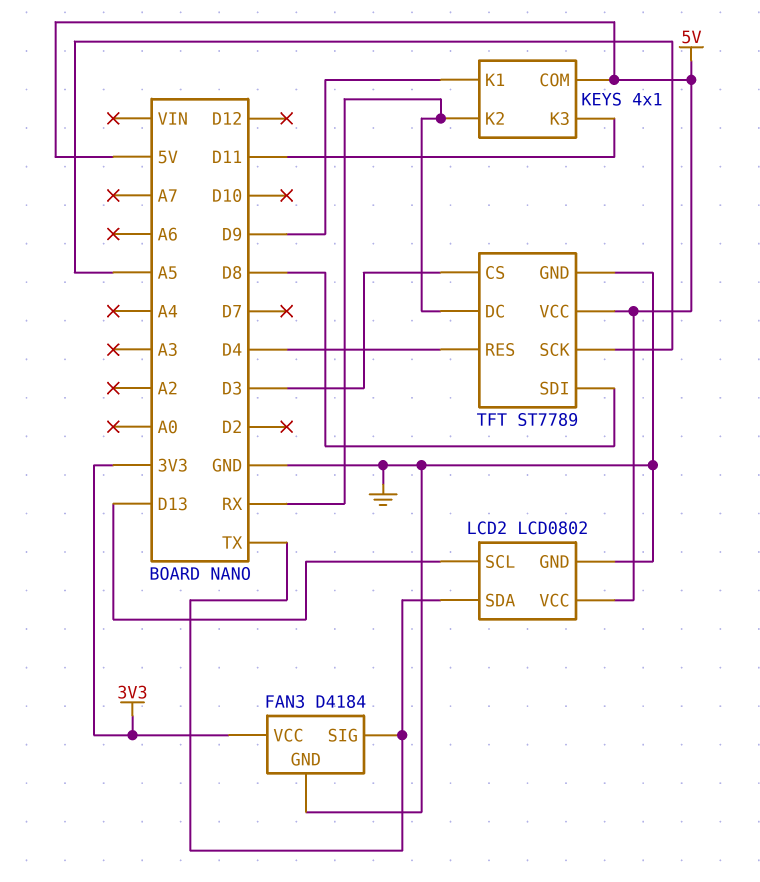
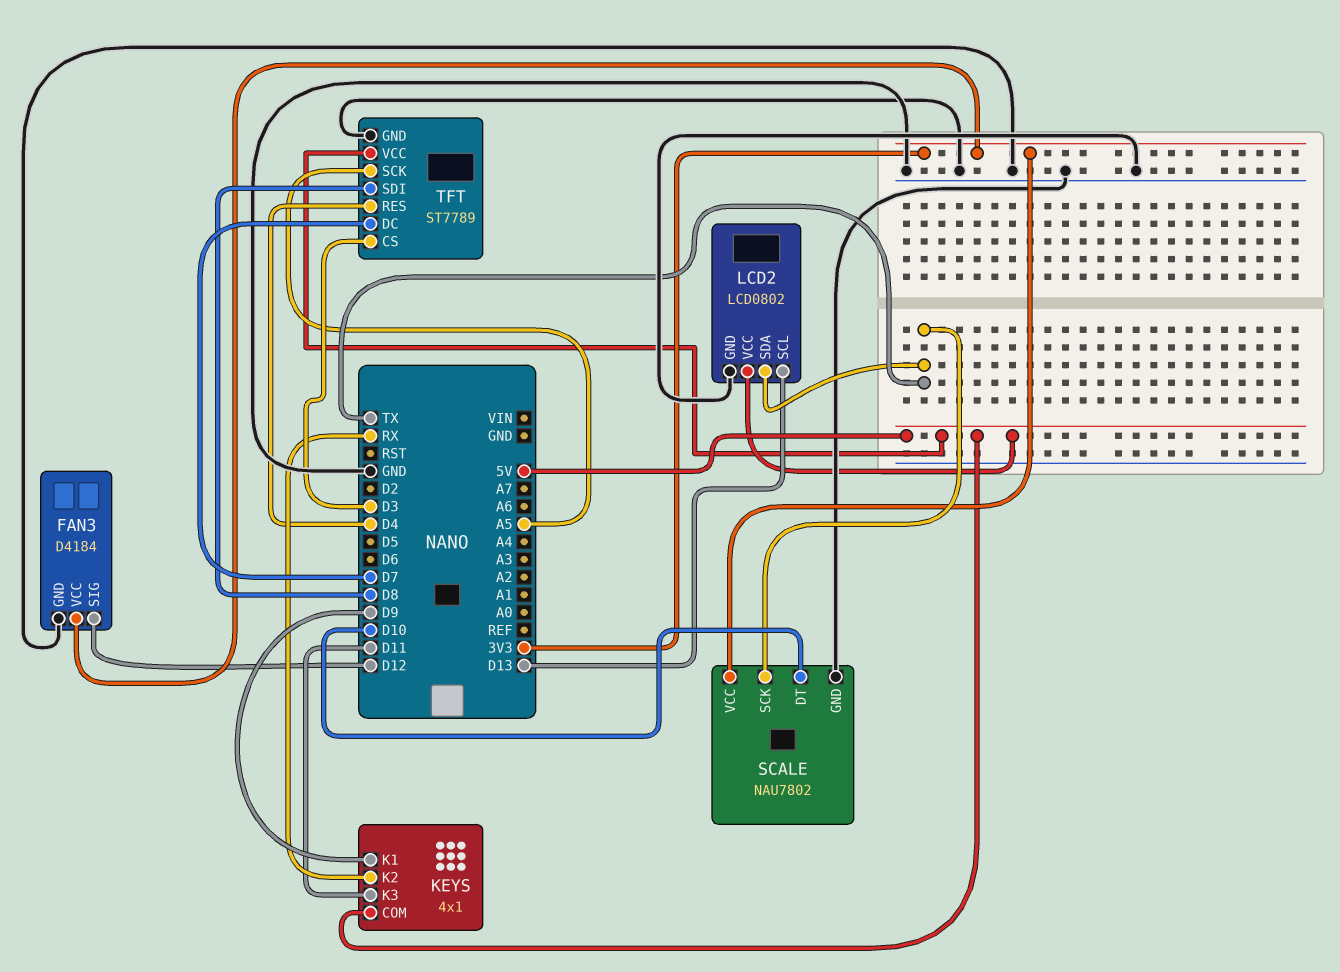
FAN3 pin SIG: TX -> D12
SCALE: none -> NAU7802
SCALE pin DT: none -> D10
SCALE pin GND: none -> GND
SCALE pin SCK: none -> TX
SCALE pin VCC: none -> 3V3
TFT pin DC: RX -> D7

